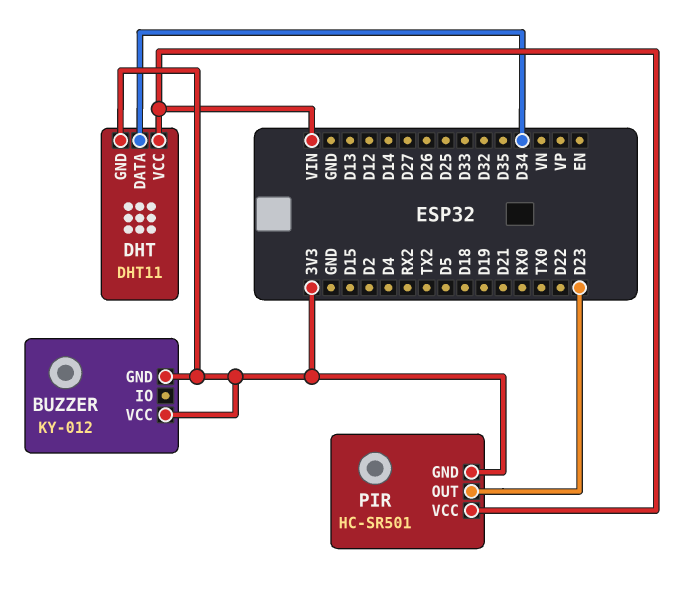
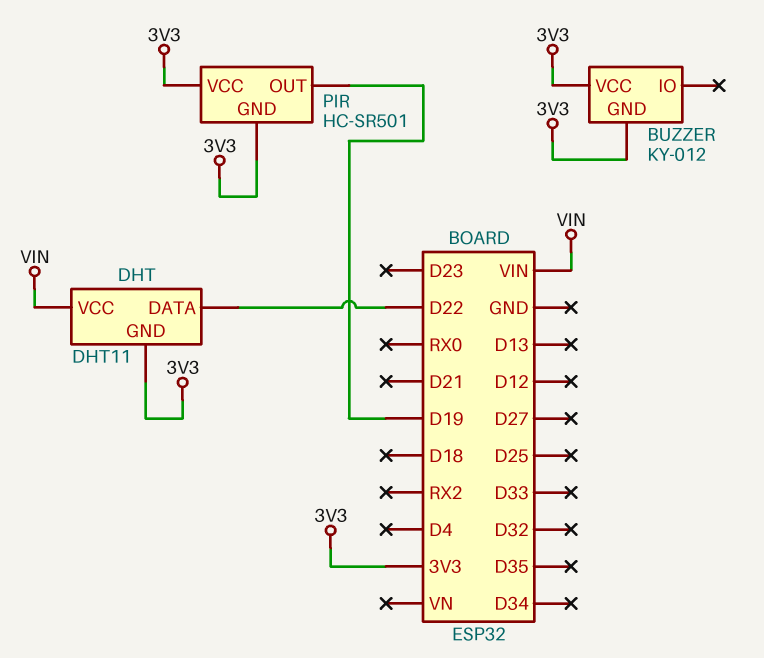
DHT pin DATA: D34 -> D22
PIR pin OUT: D23 -> D19
PIR pin VCC: VIN -> 3V3

